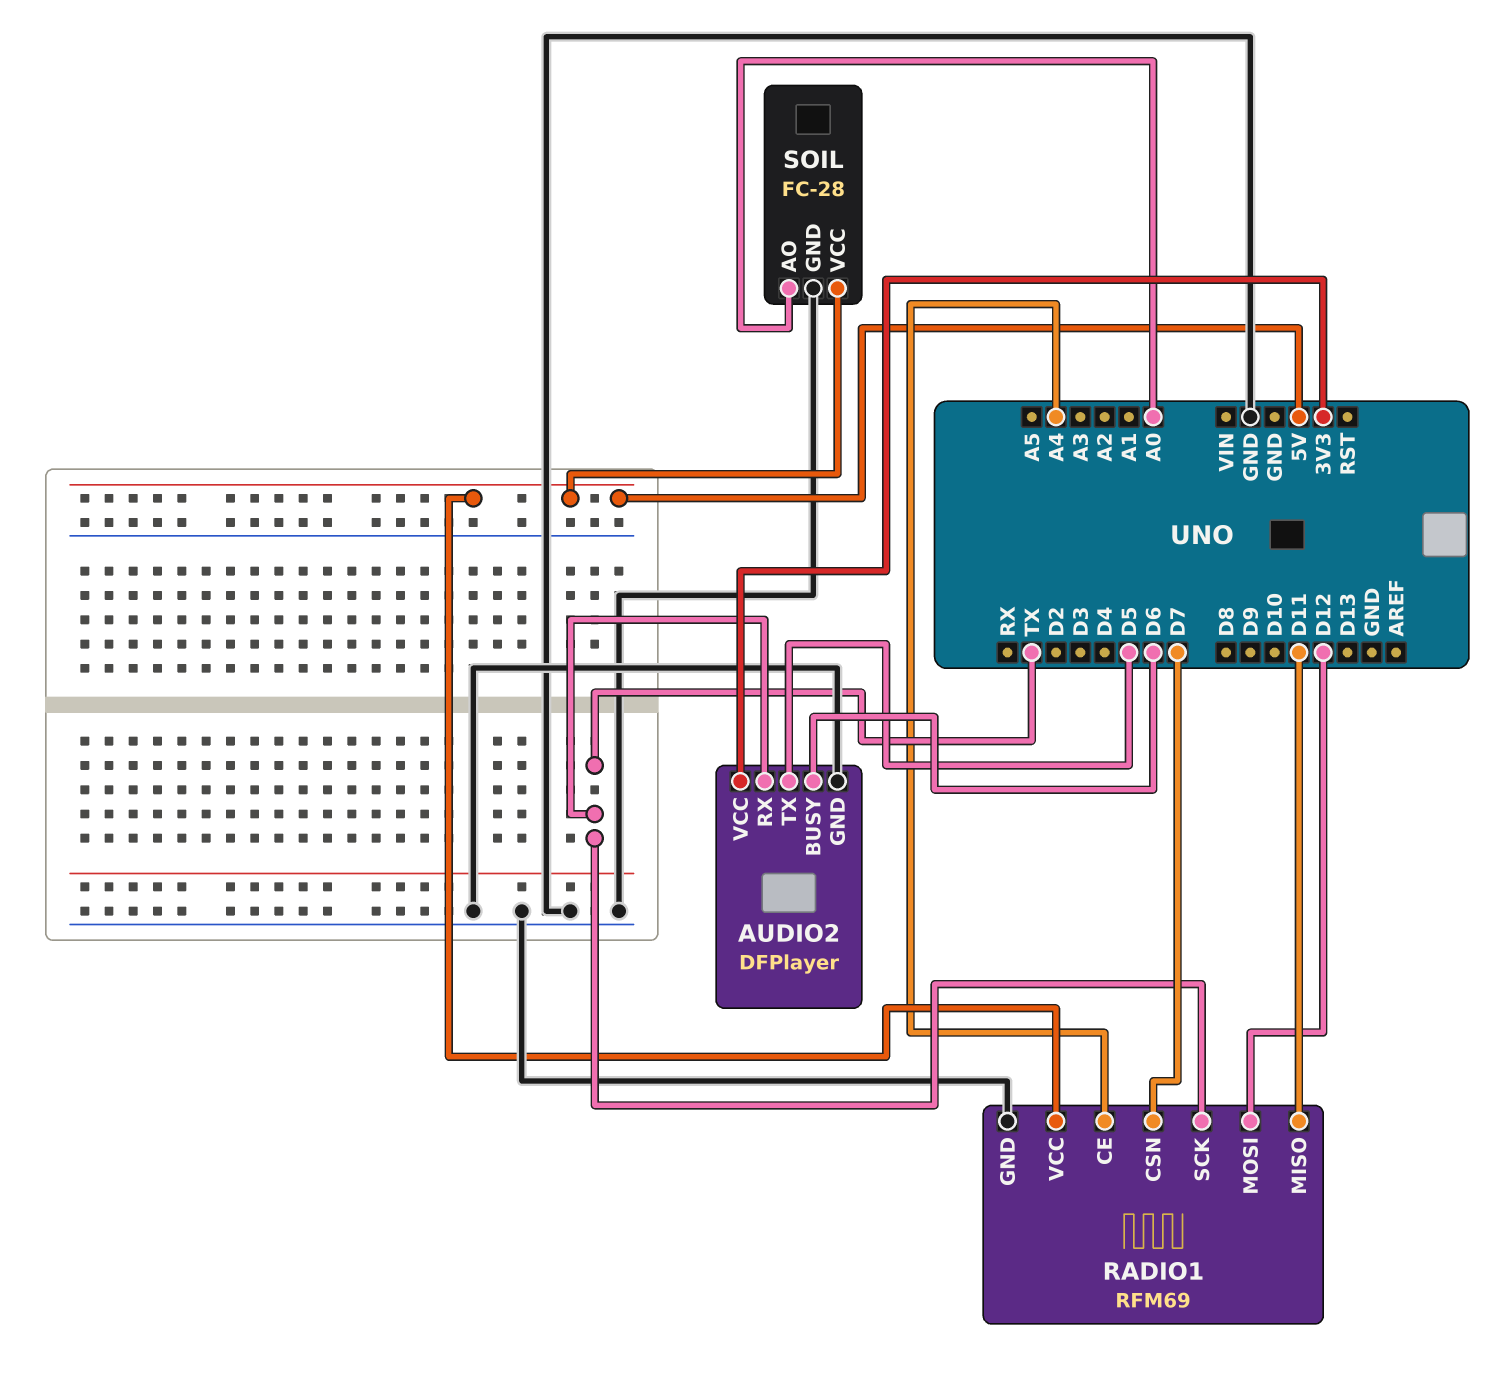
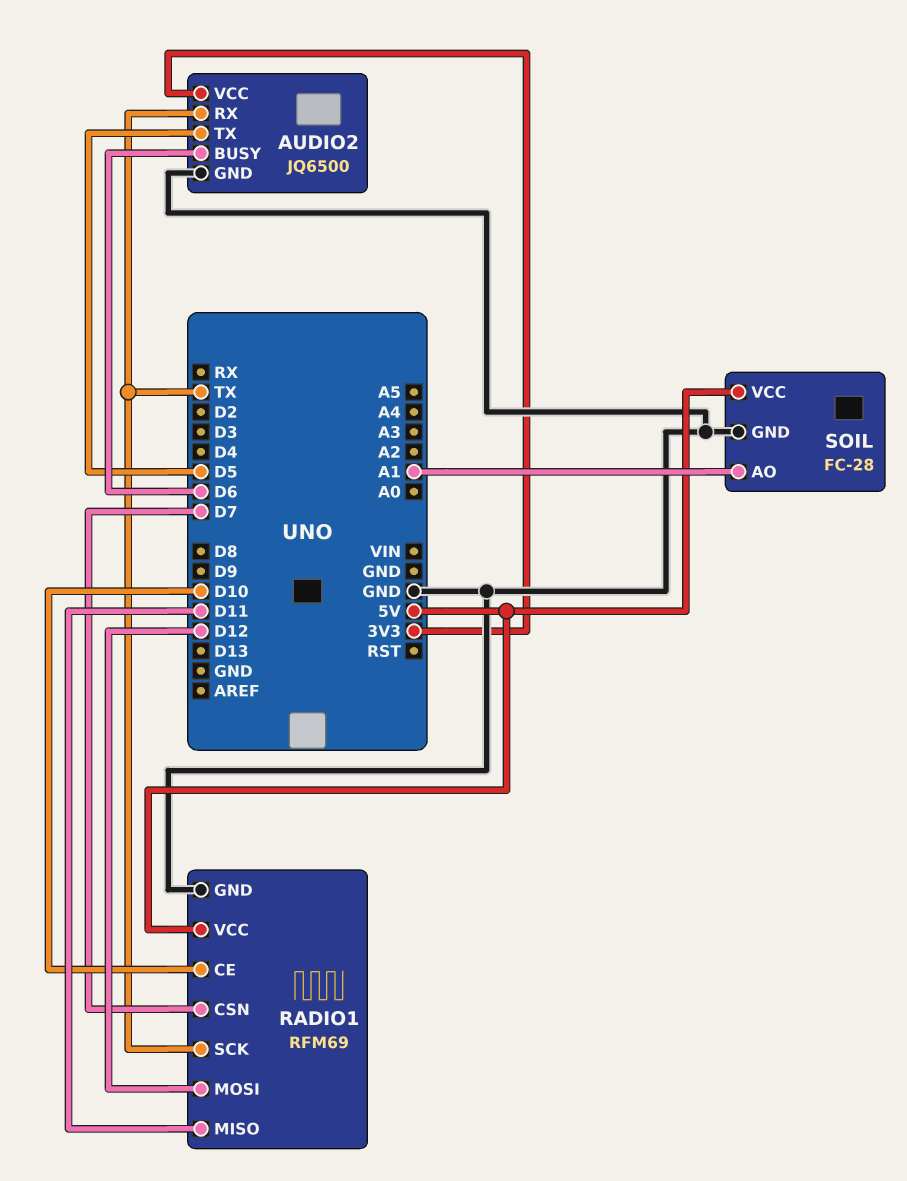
AUDIO2: DFPlayer -> JQ6500
RADIO1 pin CE: A4 -> D10
SOIL pin AO: A0 -> A1

